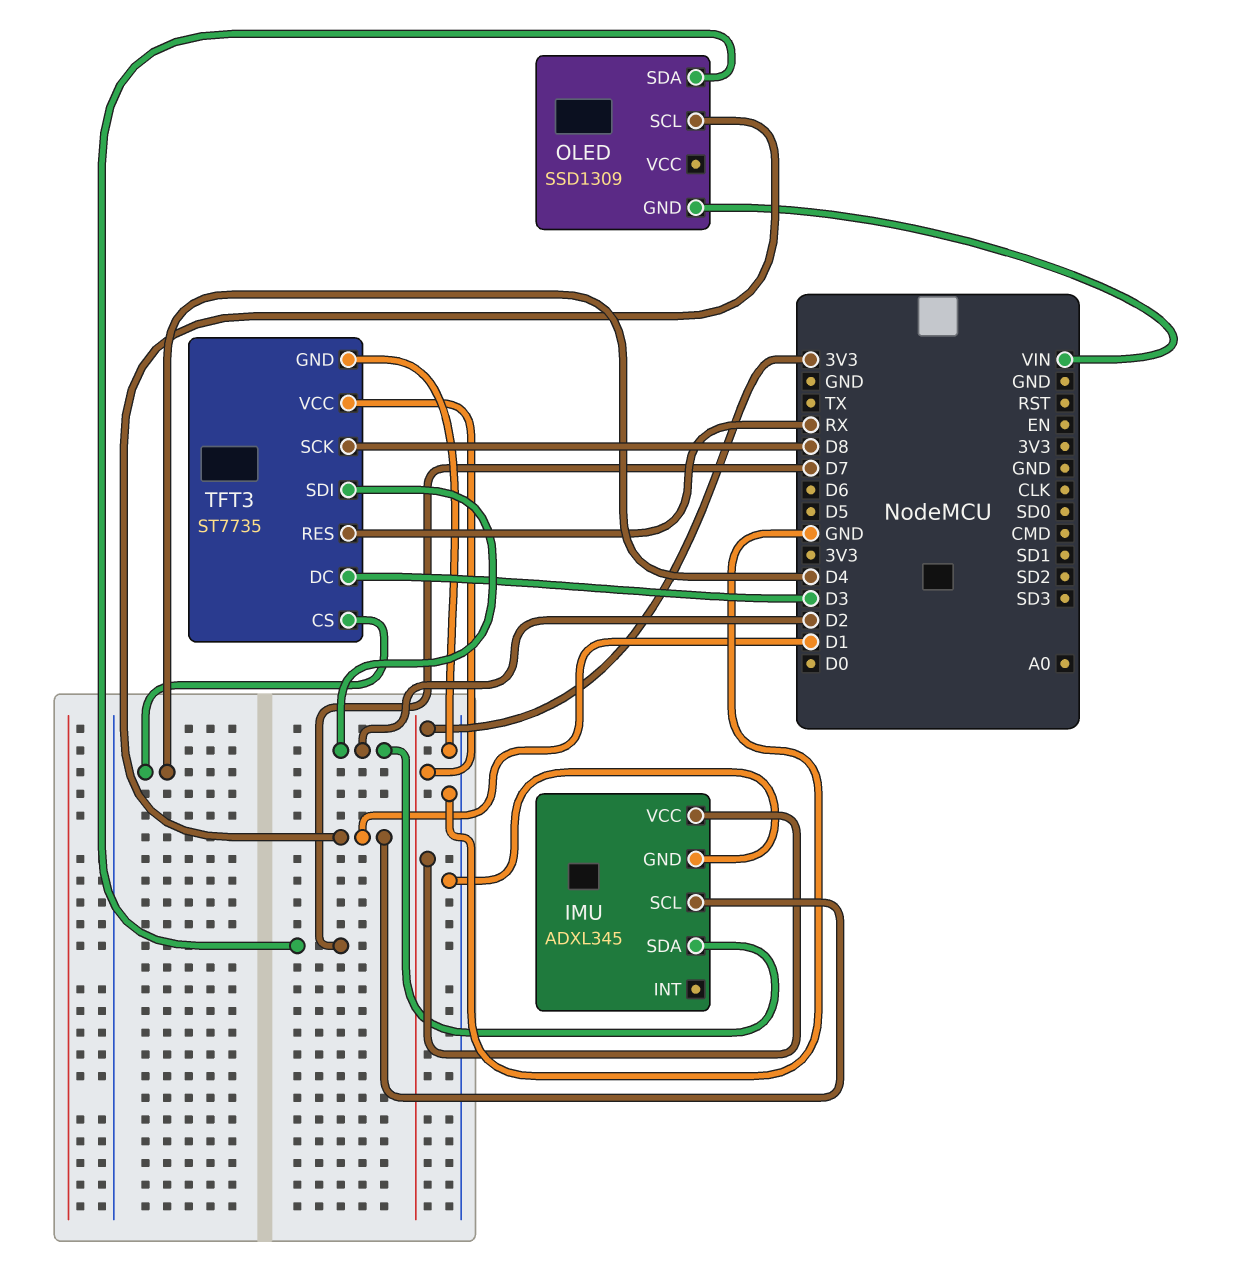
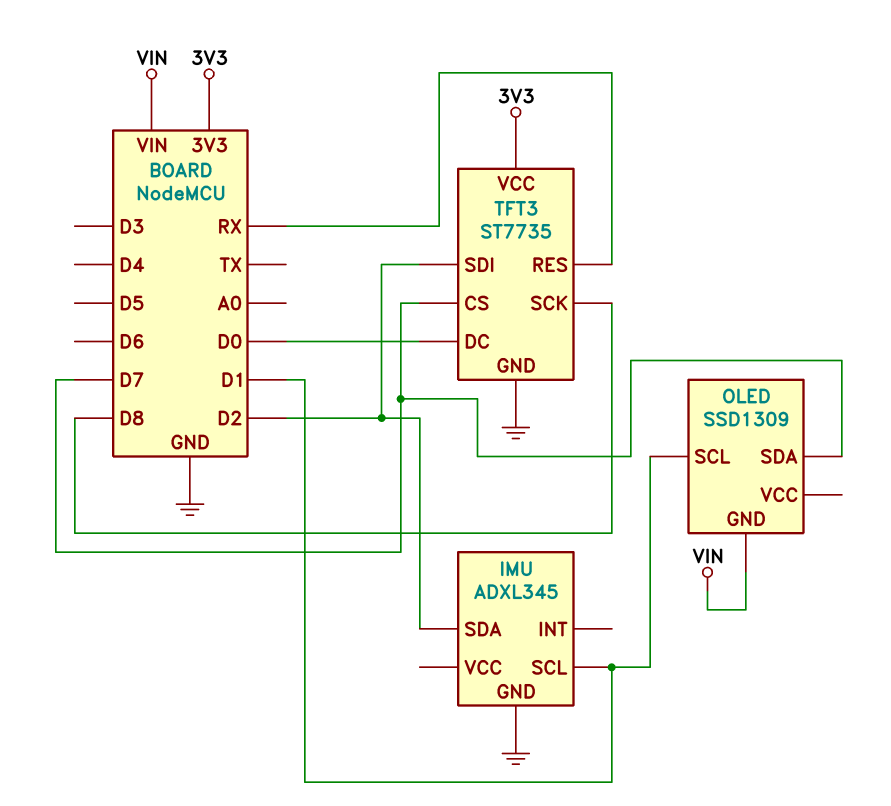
IMU pin VCC: 3V3 -> none
TFT3 pin CS: D4 -> D7
TFT3 pin DC: D3 -> D0

